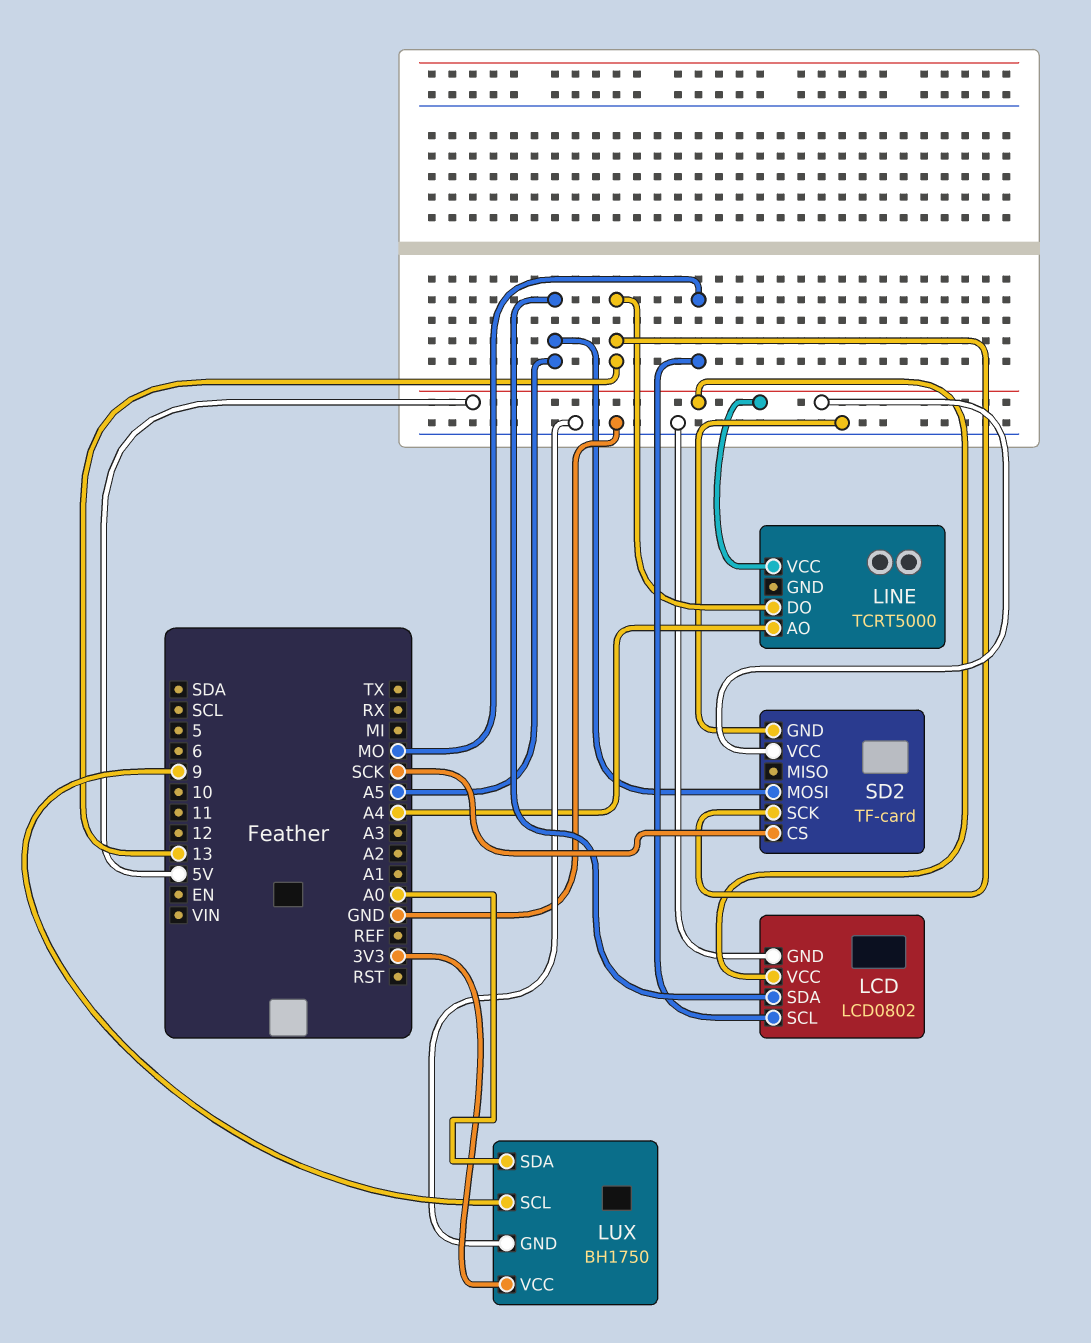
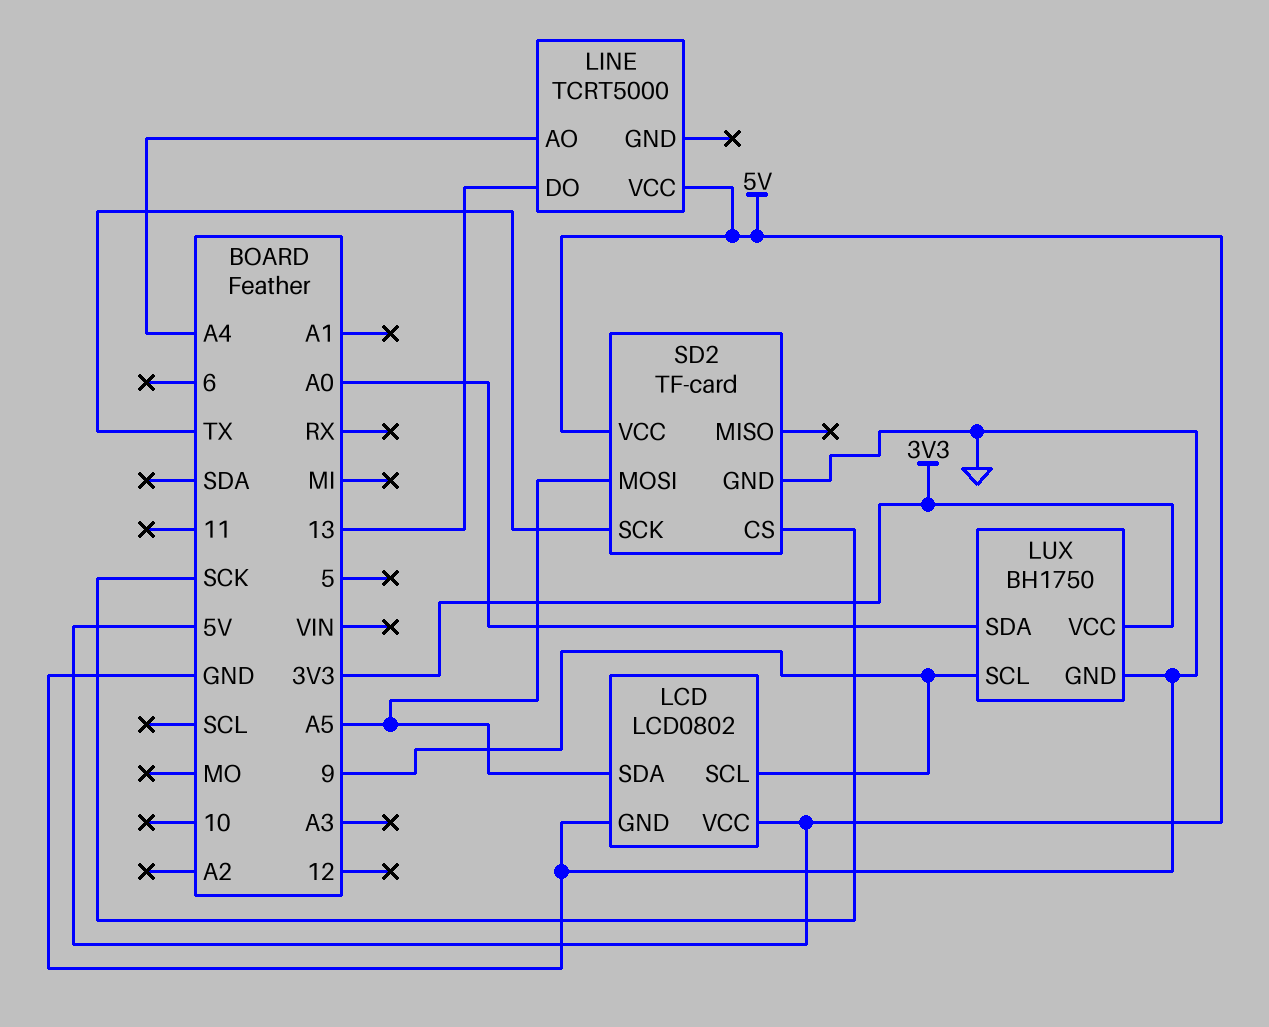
LCD pin SCL: MO -> 9
SD2 pin SCK: 13 -> TX

